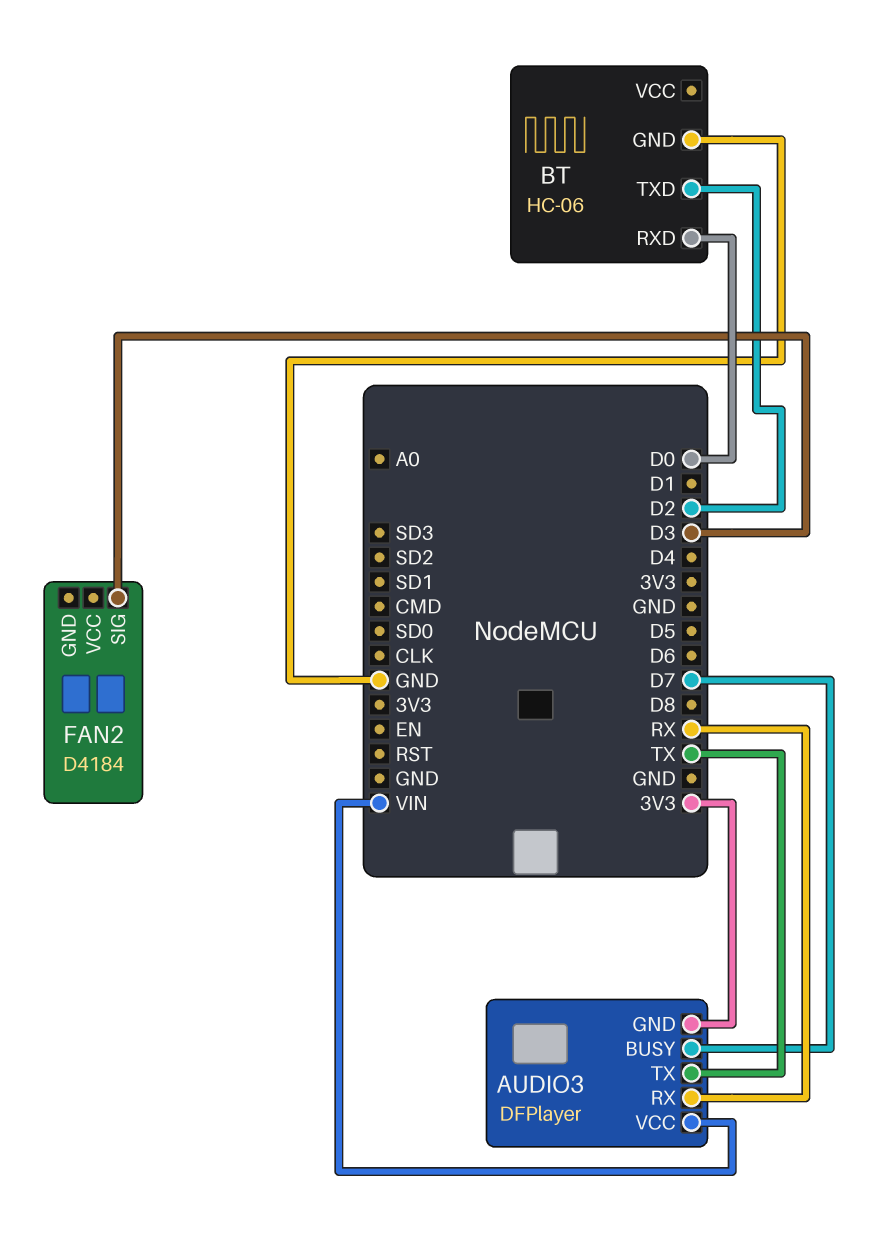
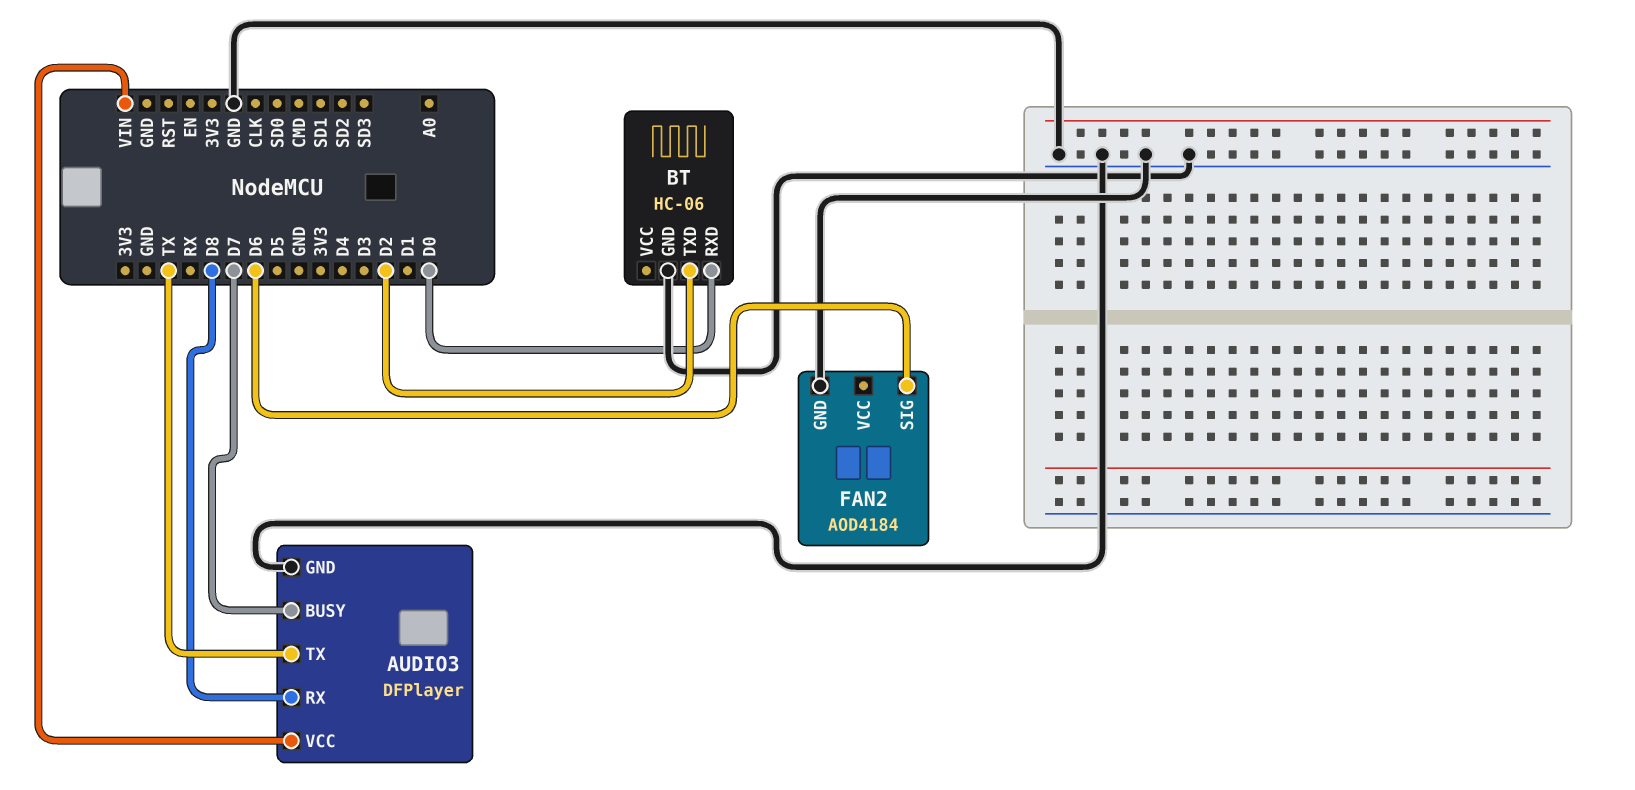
AUDIO3 pin GND: 3V3 -> GND
AUDIO3 pin RX: RX -> D8
FAN2: D4184 -> AOD4184
FAN2 pin GND: none -> GND
FAN2 pin SIG: D3 -> D6

